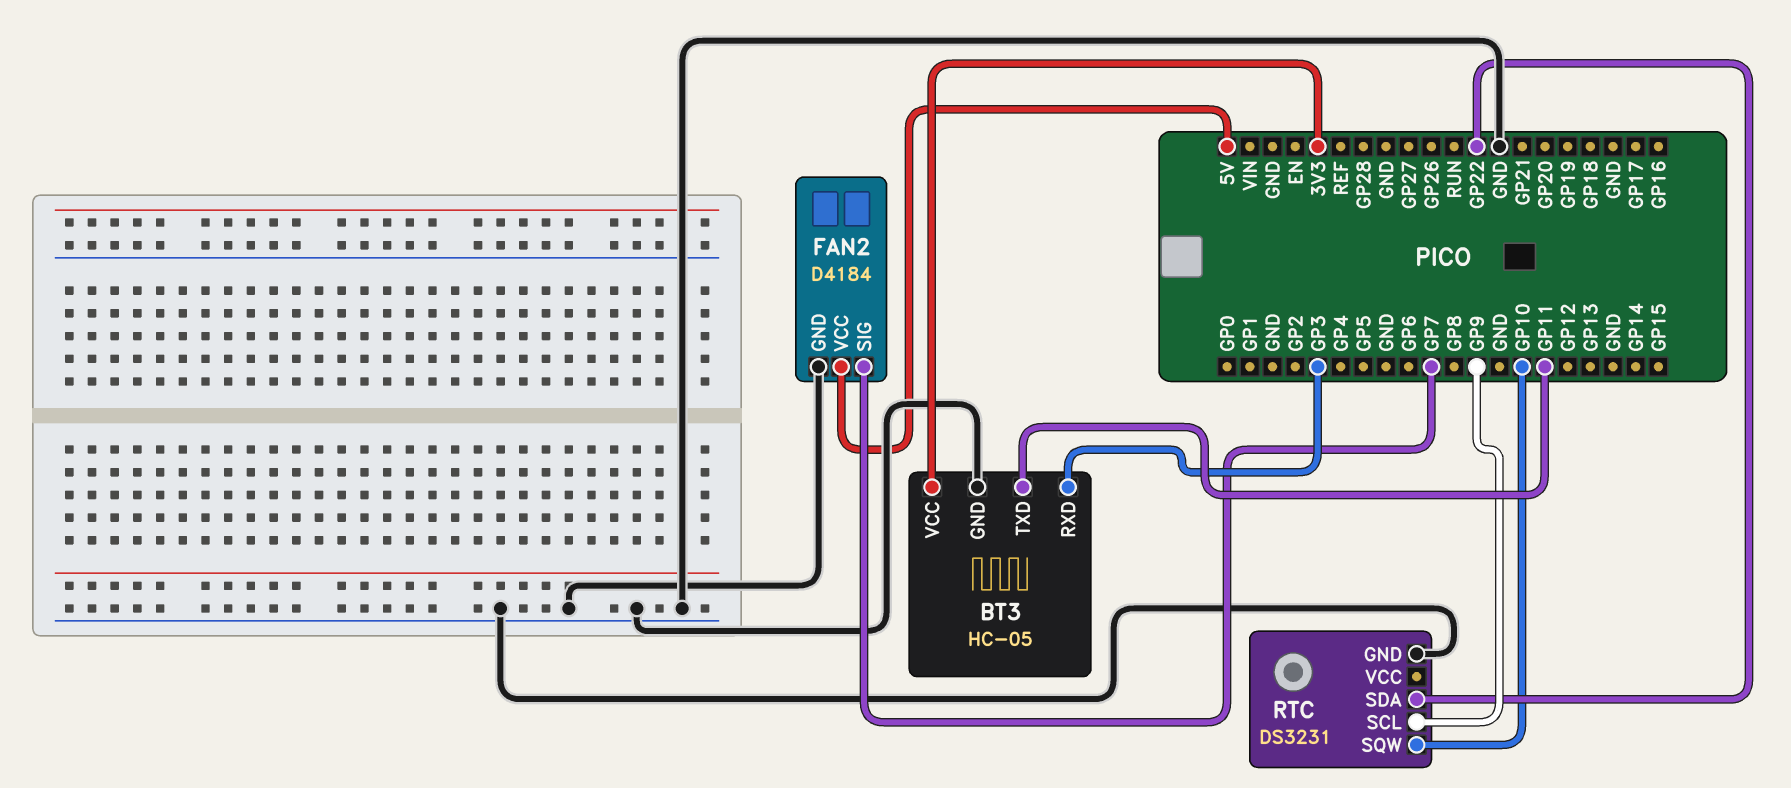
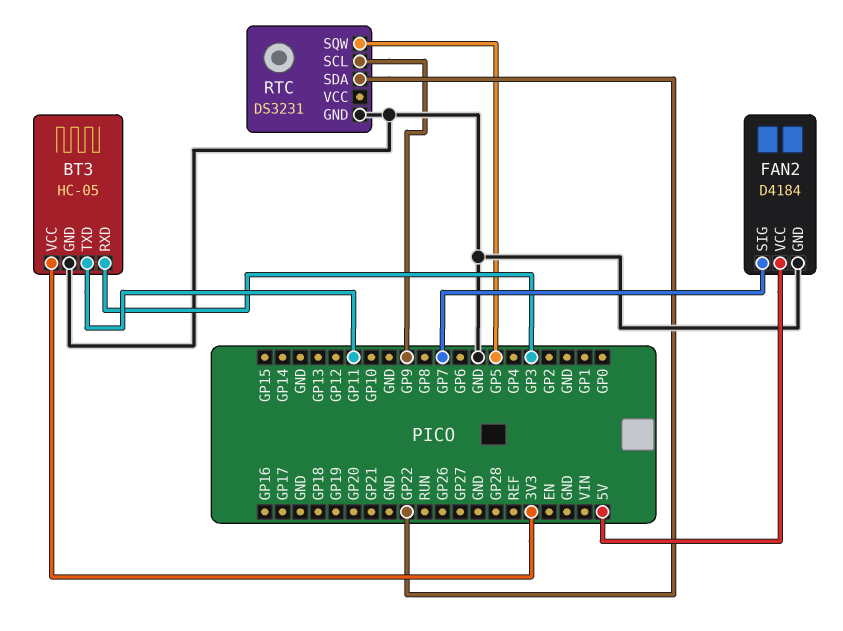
RTC pin SQW: GP10 -> GP5

